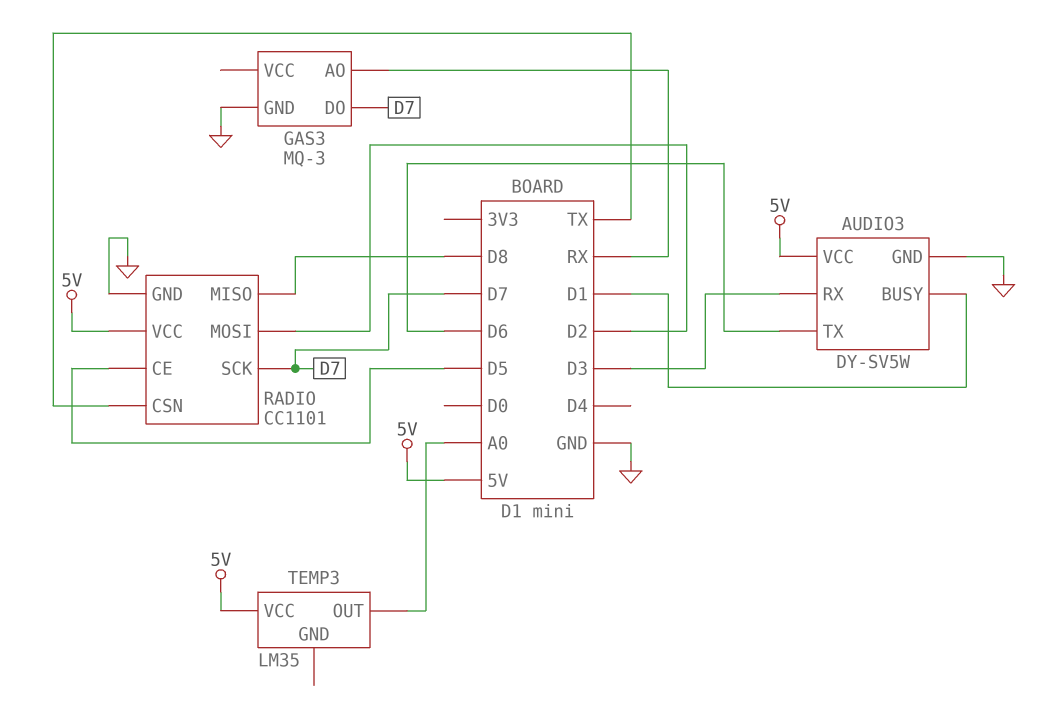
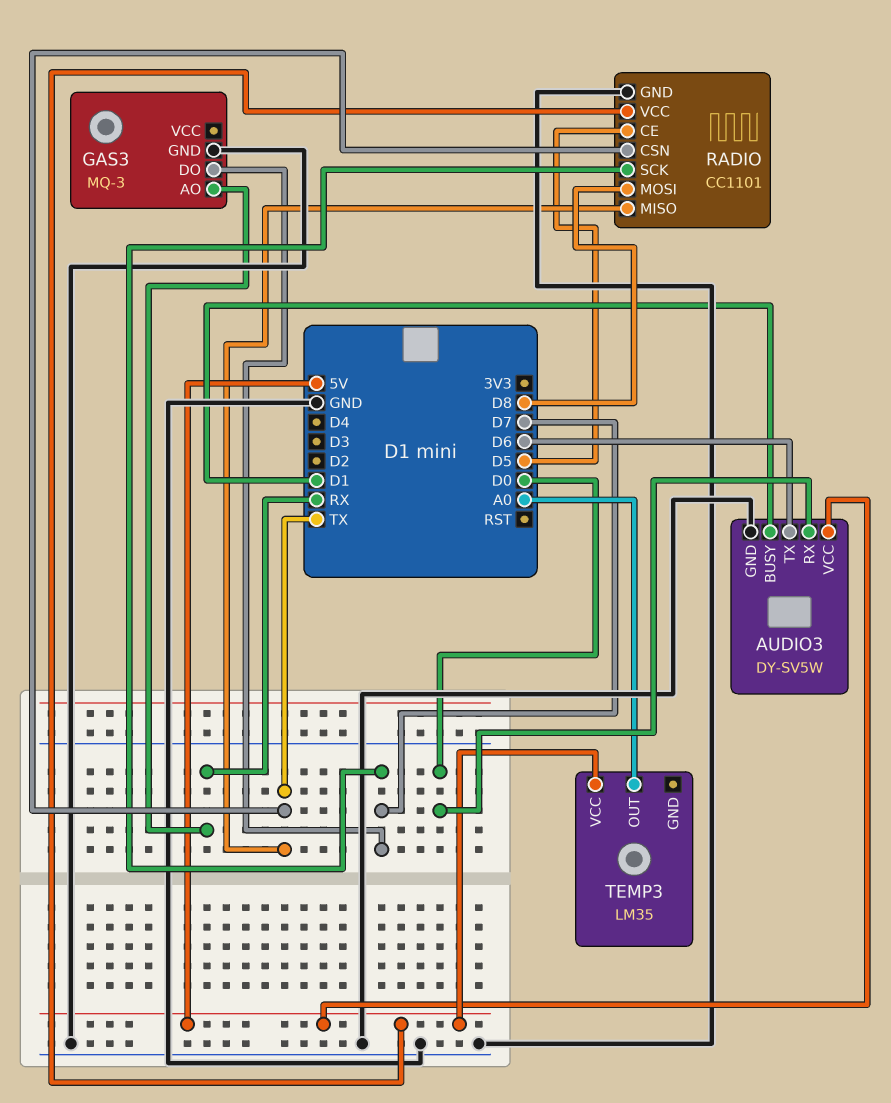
AUDIO3 pin RX: D3 -> D0
RADIO pin MISO: D8 -> TX
RADIO pin MOSI: D2 -> D8

